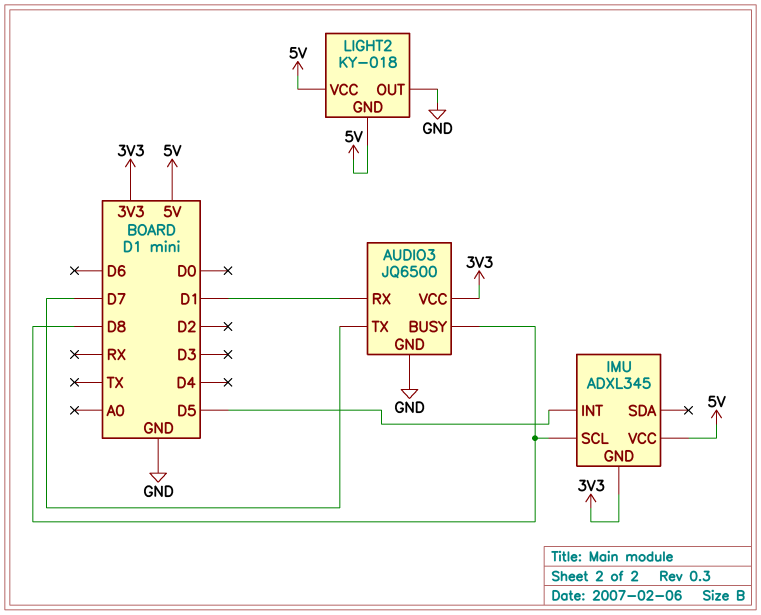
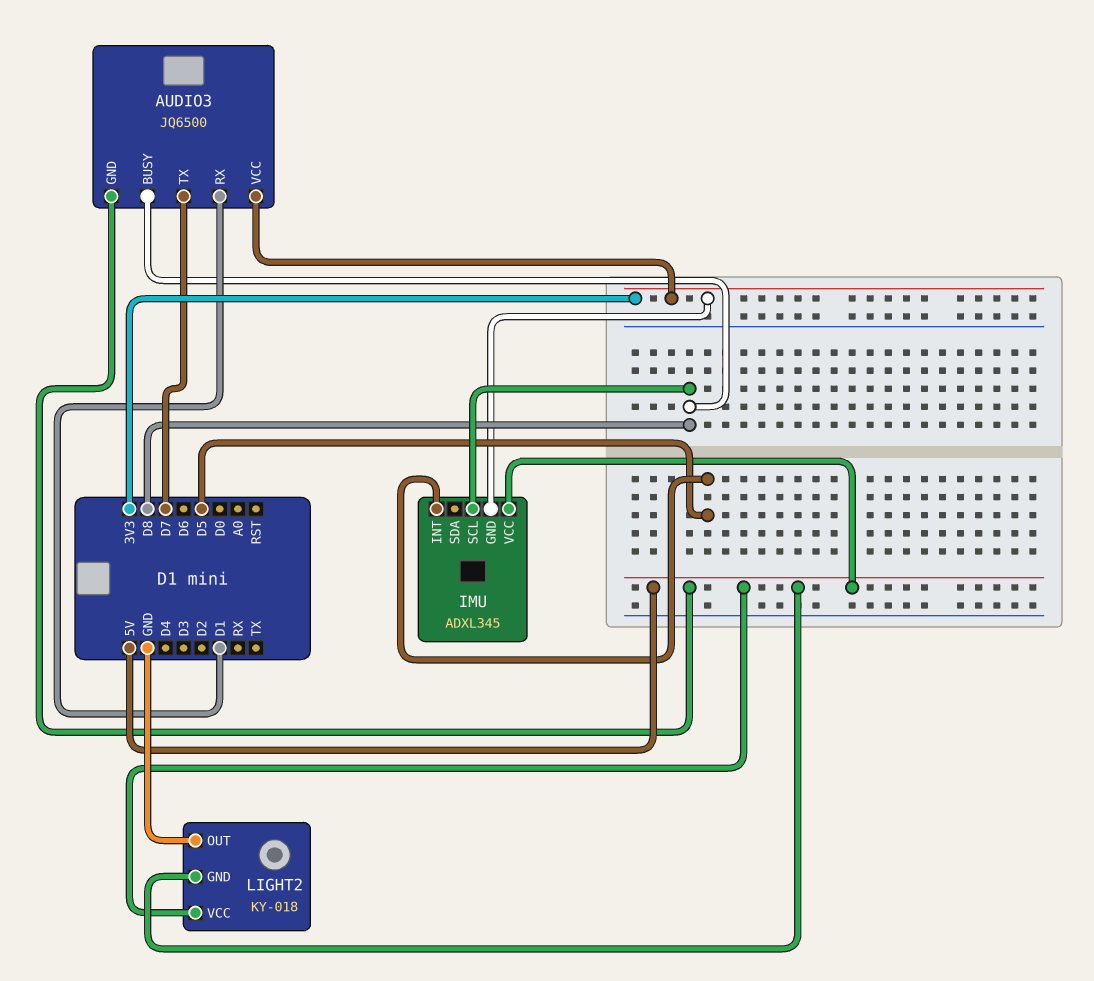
AUDIO3 pin GND: GND -> 5V

